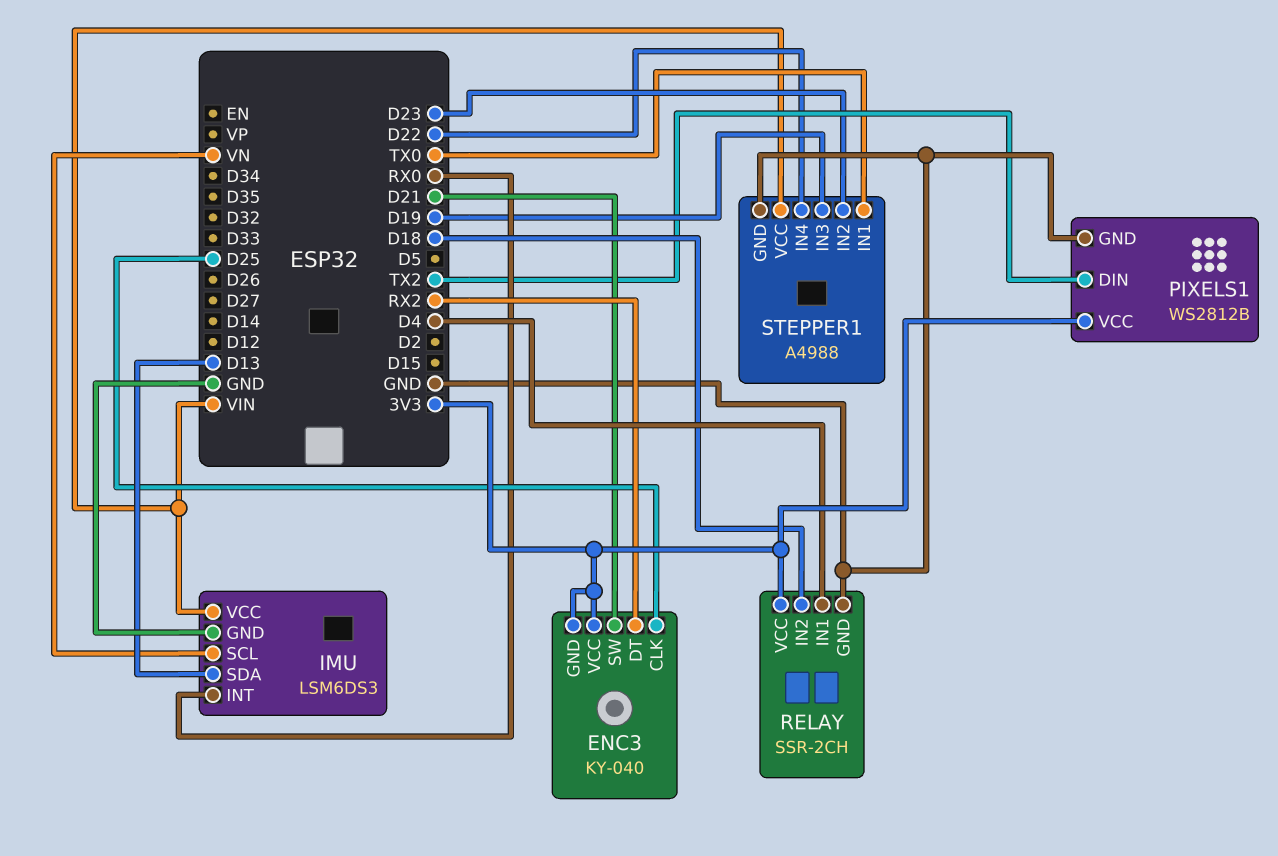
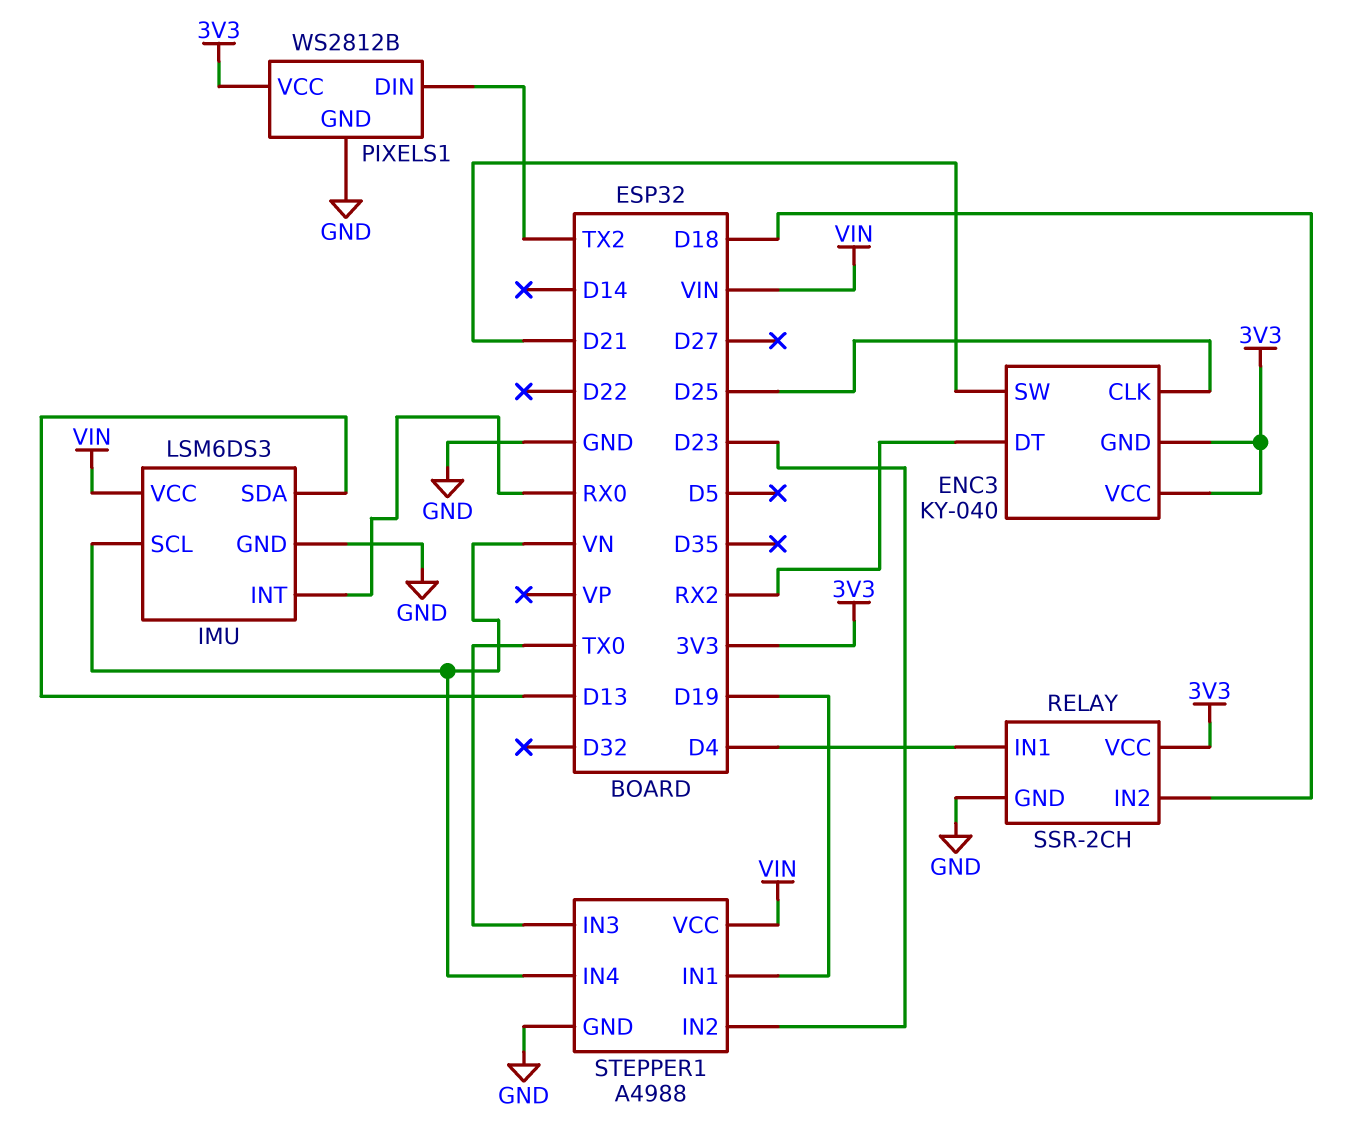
STEPPER1 pin IN1: TX0 -> D19
STEPPER1 pin IN3: D19 -> TX0
STEPPER1 pin IN4: D22 -> VN

